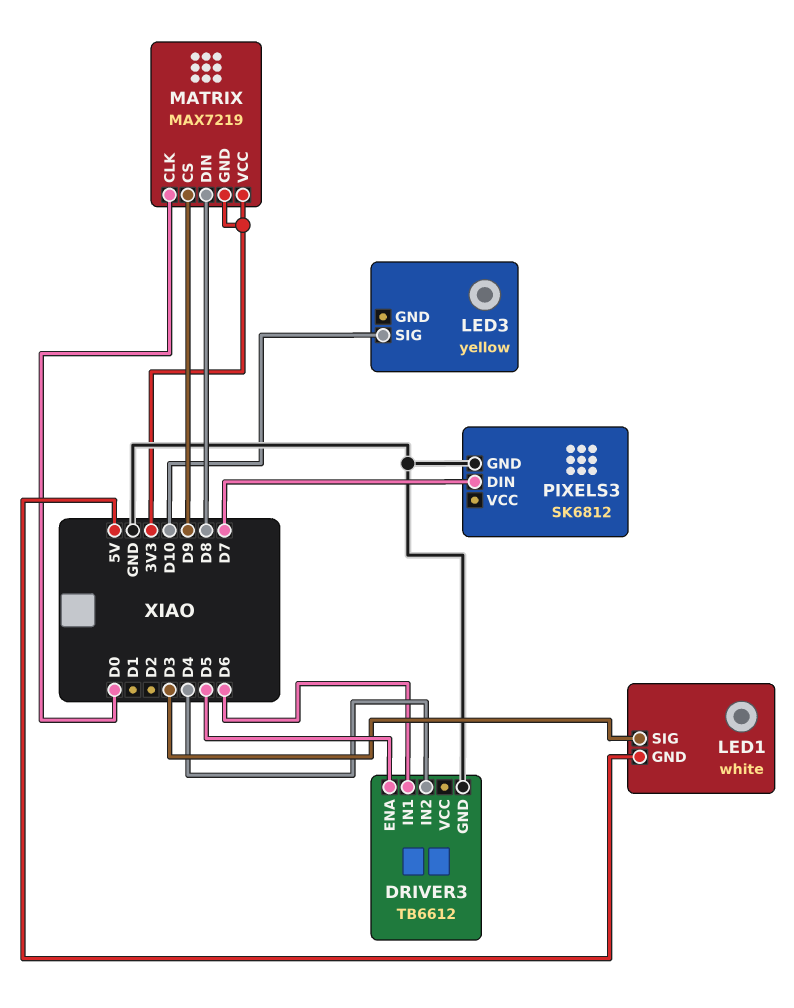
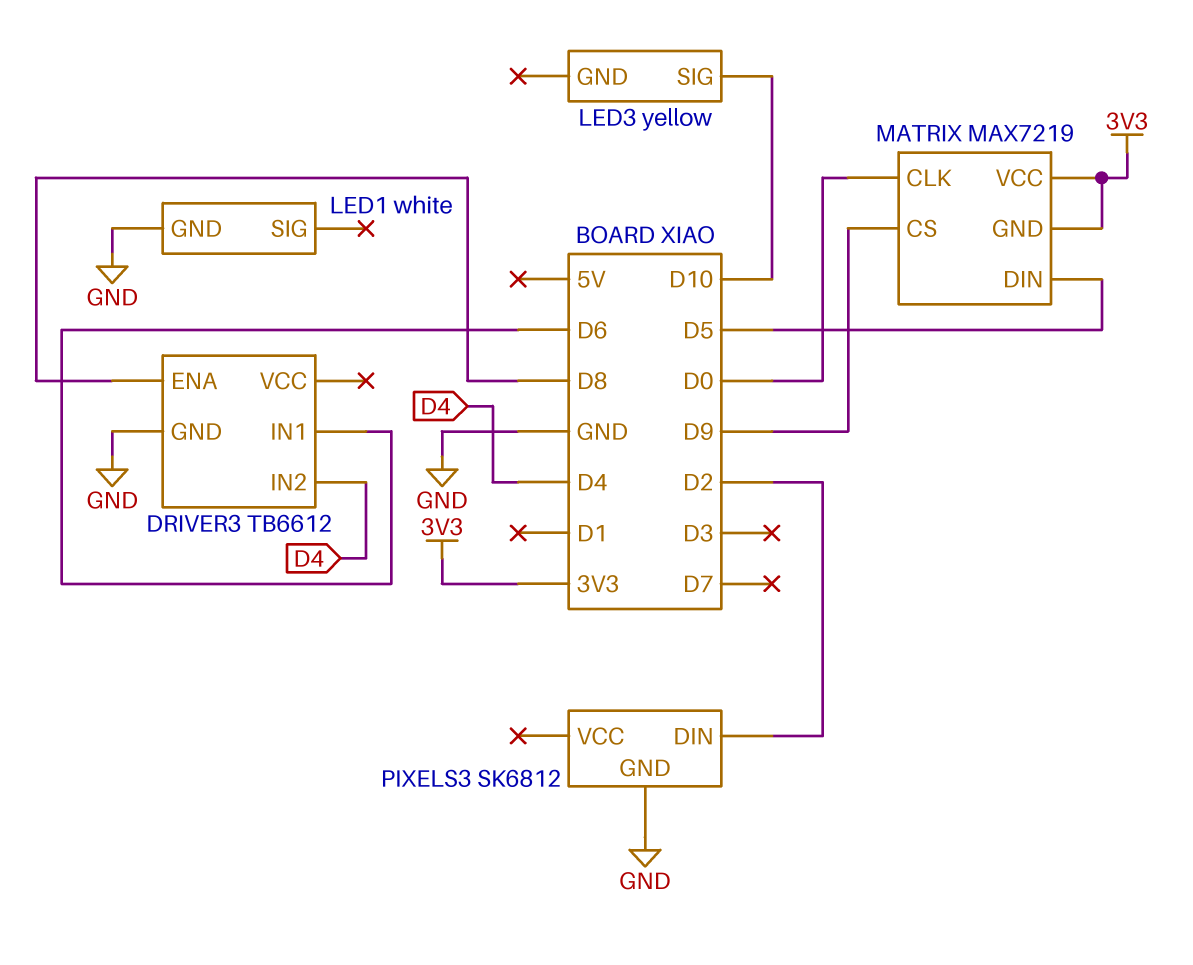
DRIVER3 pin ENA: D5 -> D8
LED1 pin GND: 5V -> GND
LED1 pin SIG: D3 -> none
MATRIX pin DIN: D8 -> D5
PIXELS3 pin DIN: D7 -> D2

